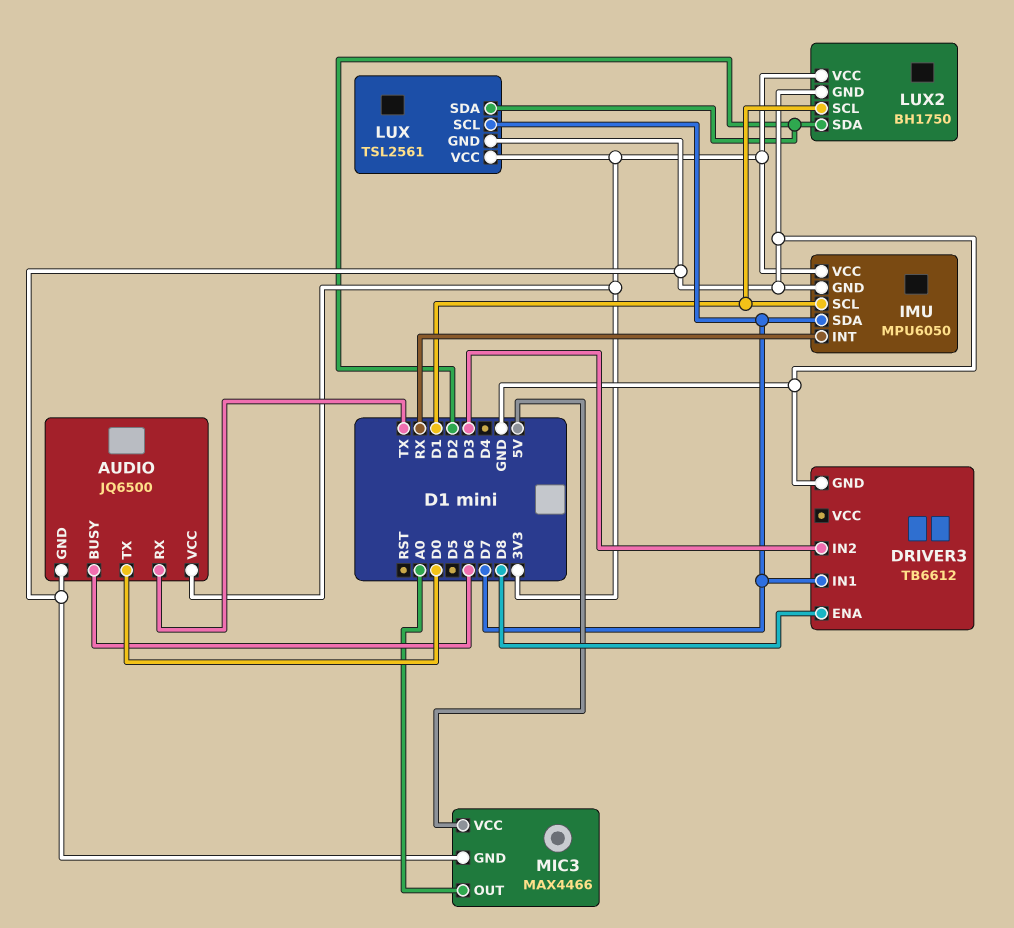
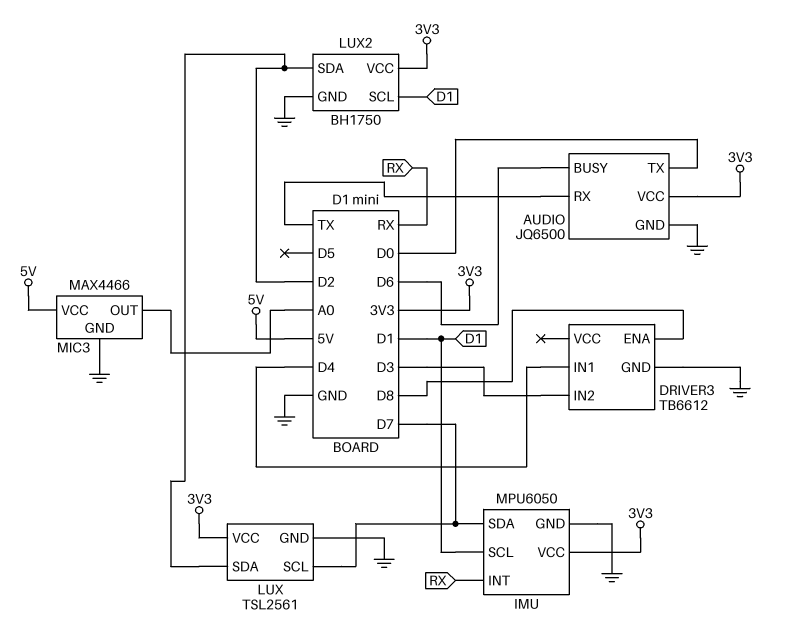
DRIVER3 pin IN1: D7 -> D4

